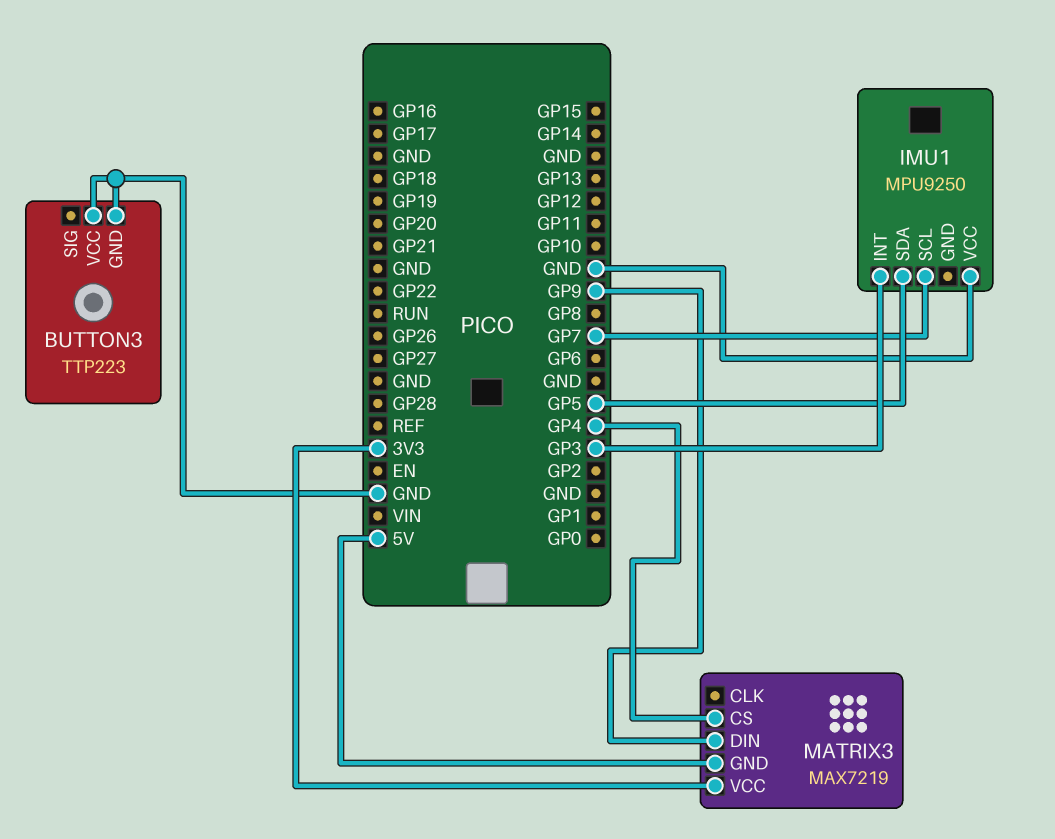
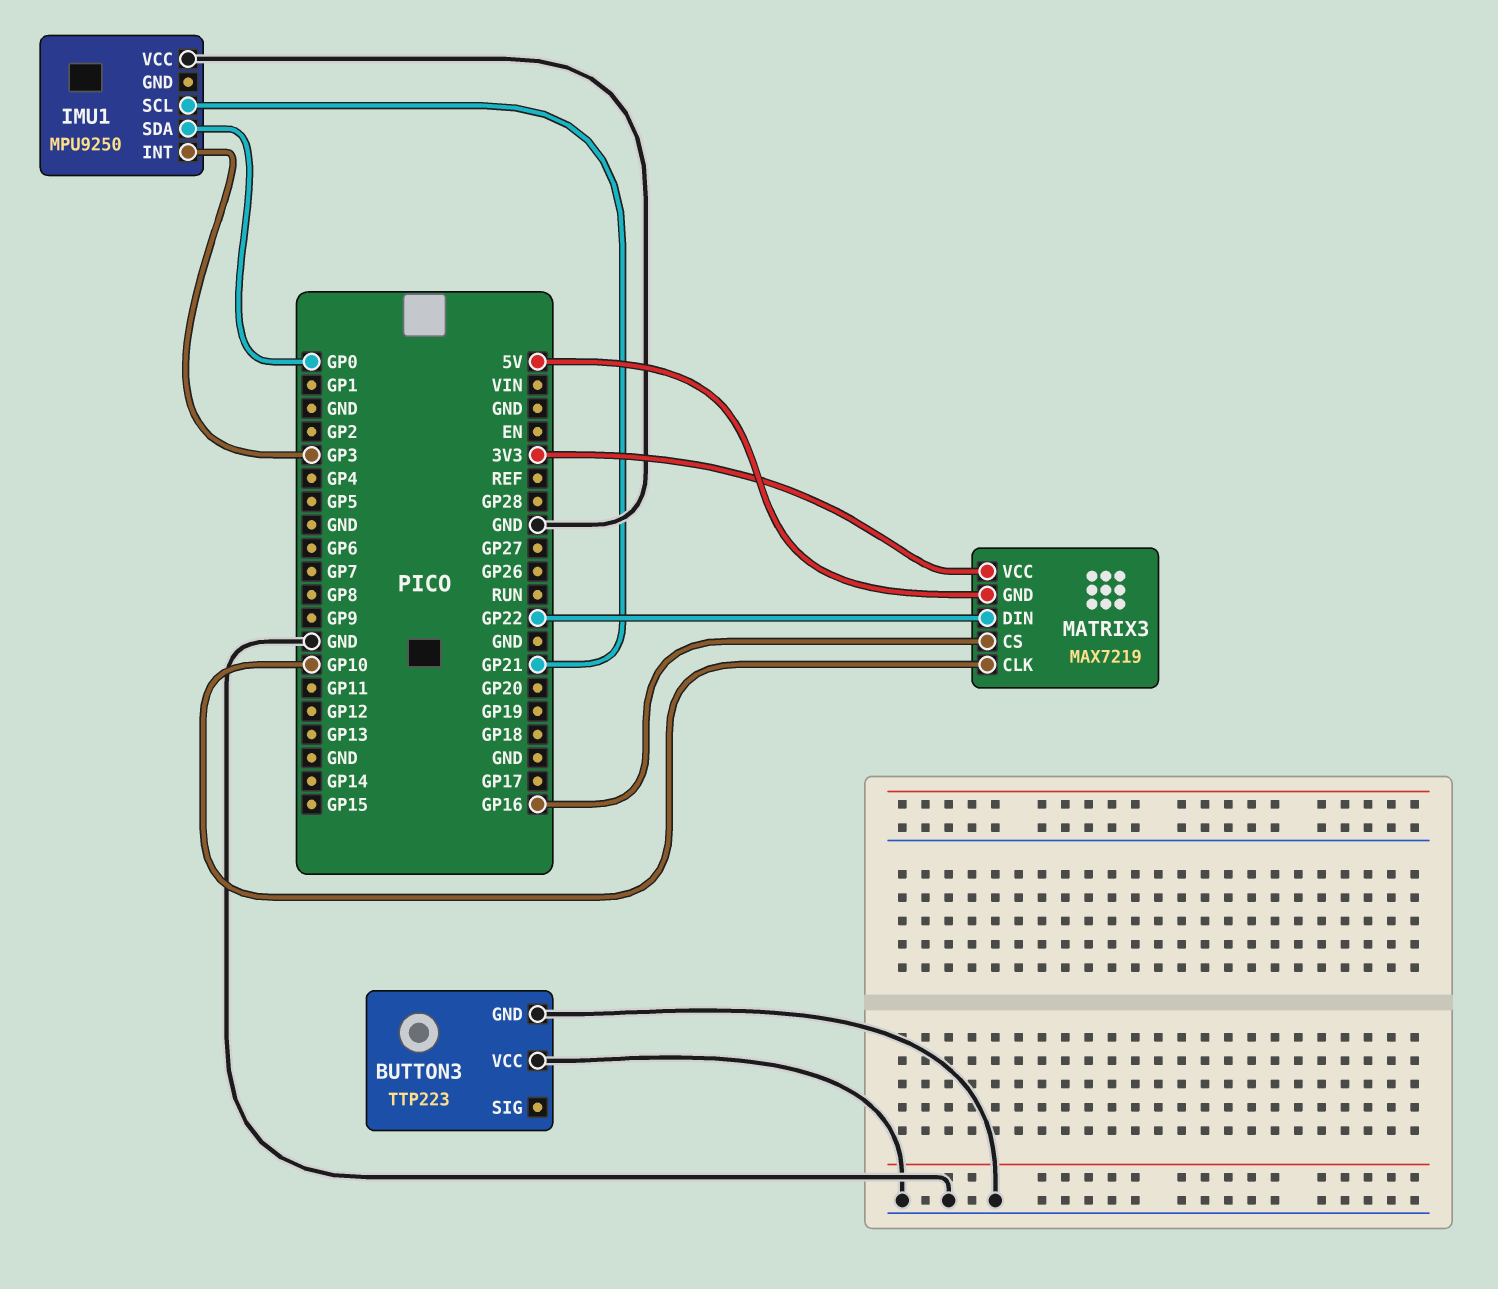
IMU1 pin SCL: GP7 -> GP21
IMU1 pin SDA: GP5 -> GP0
MATRIX3 pin CLK: none -> GP10
MATRIX3 pin CS: GP4 -> GP16
MATRIX3 pin DIN: GP9 -> GP22

